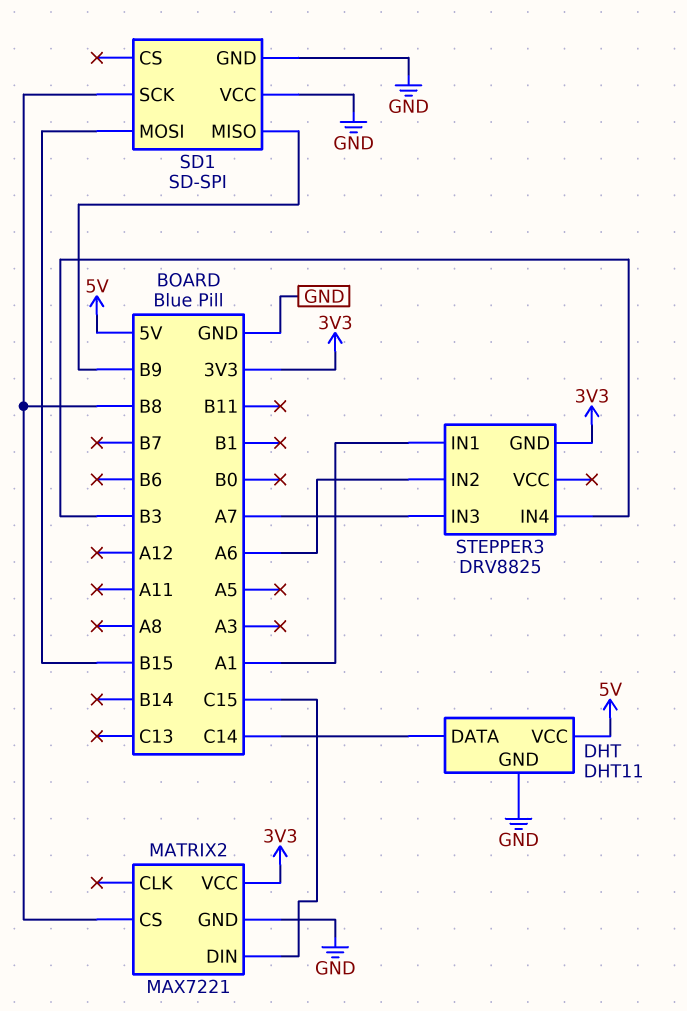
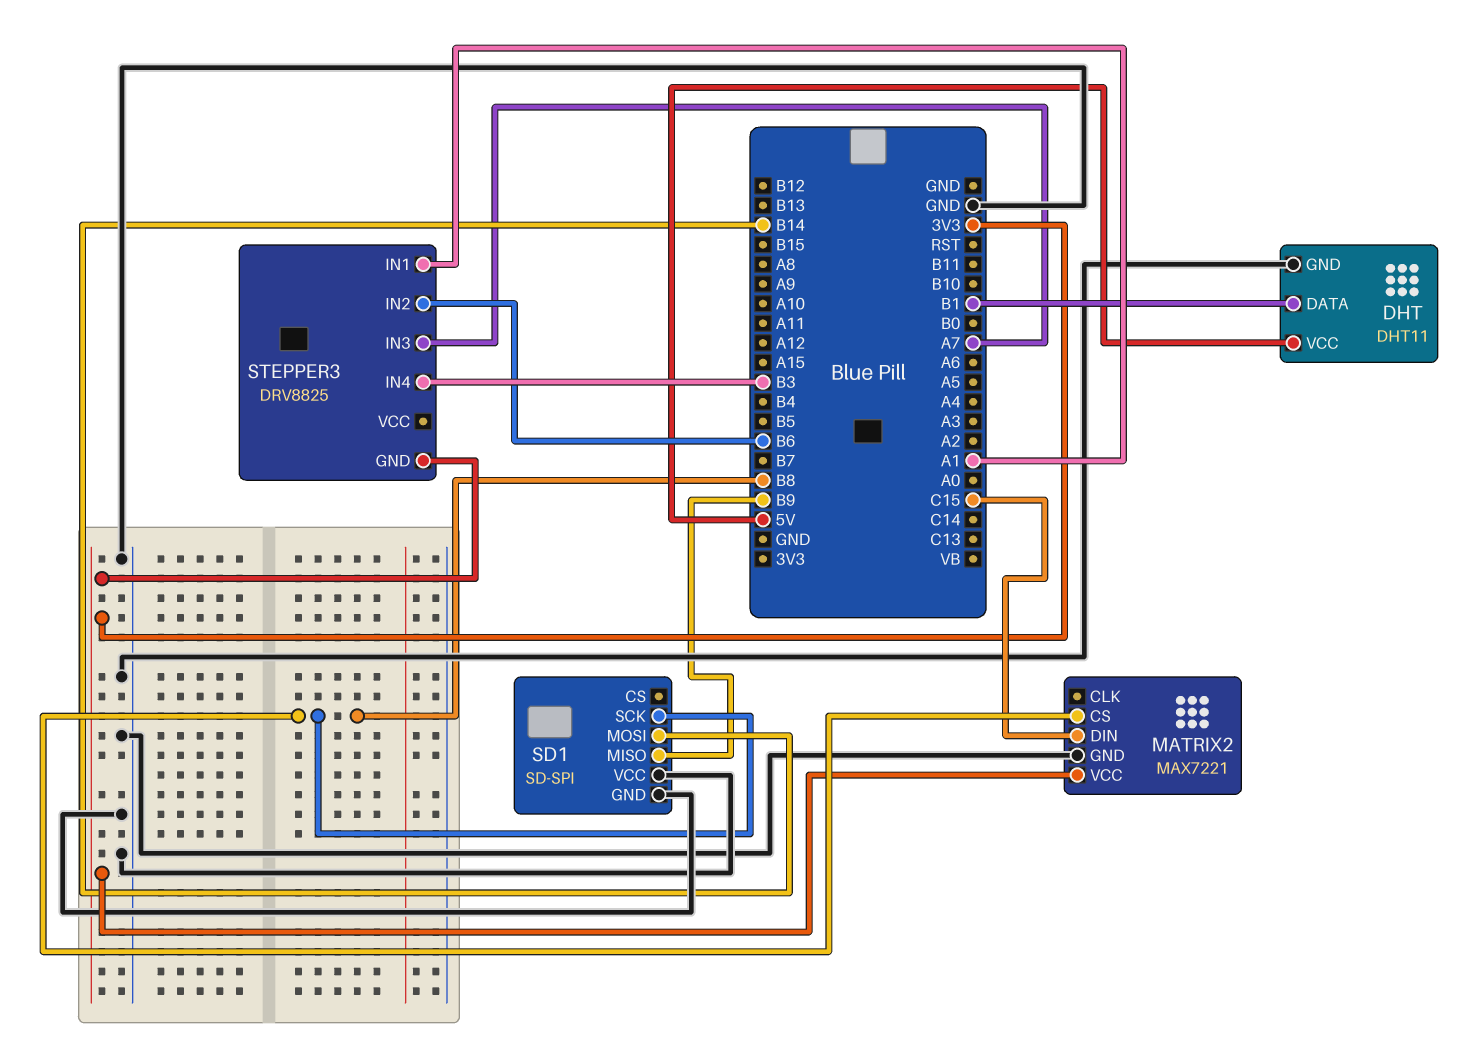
DHT pin DATA: C14 -> B1
SD1 pin MOSI: B15 -> B14
STEPPER3 pin IN2: A6 -> B6

